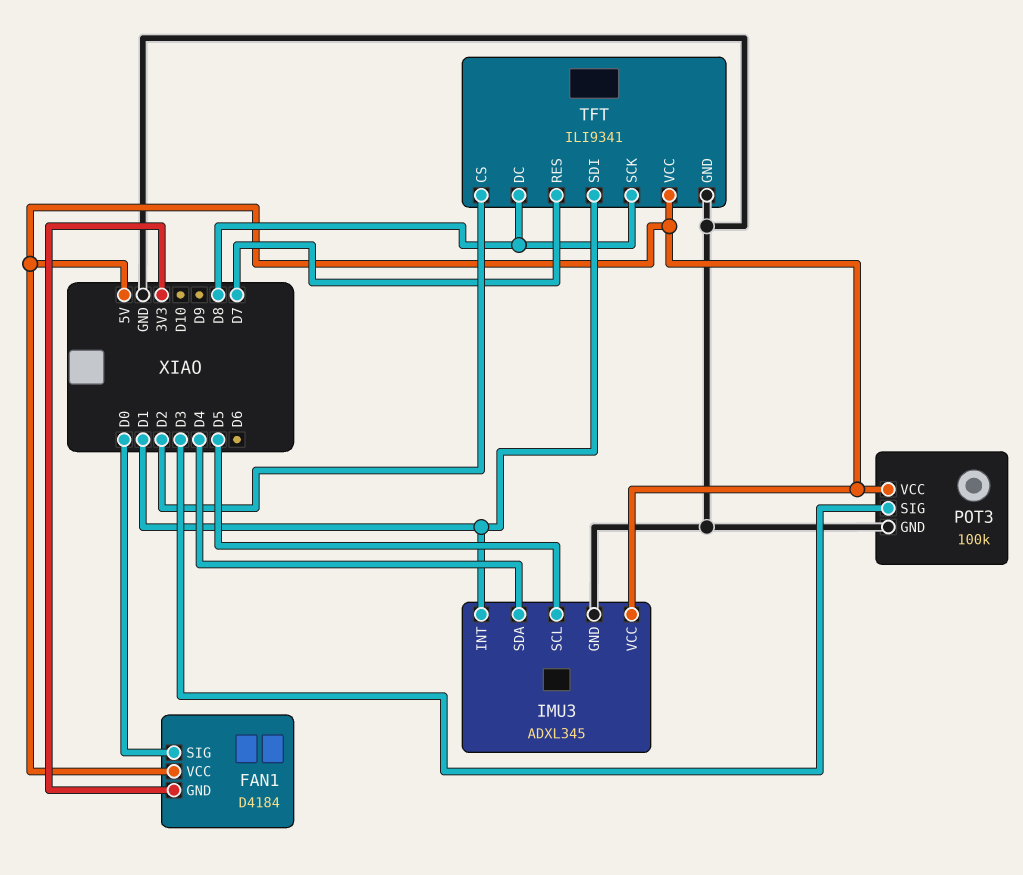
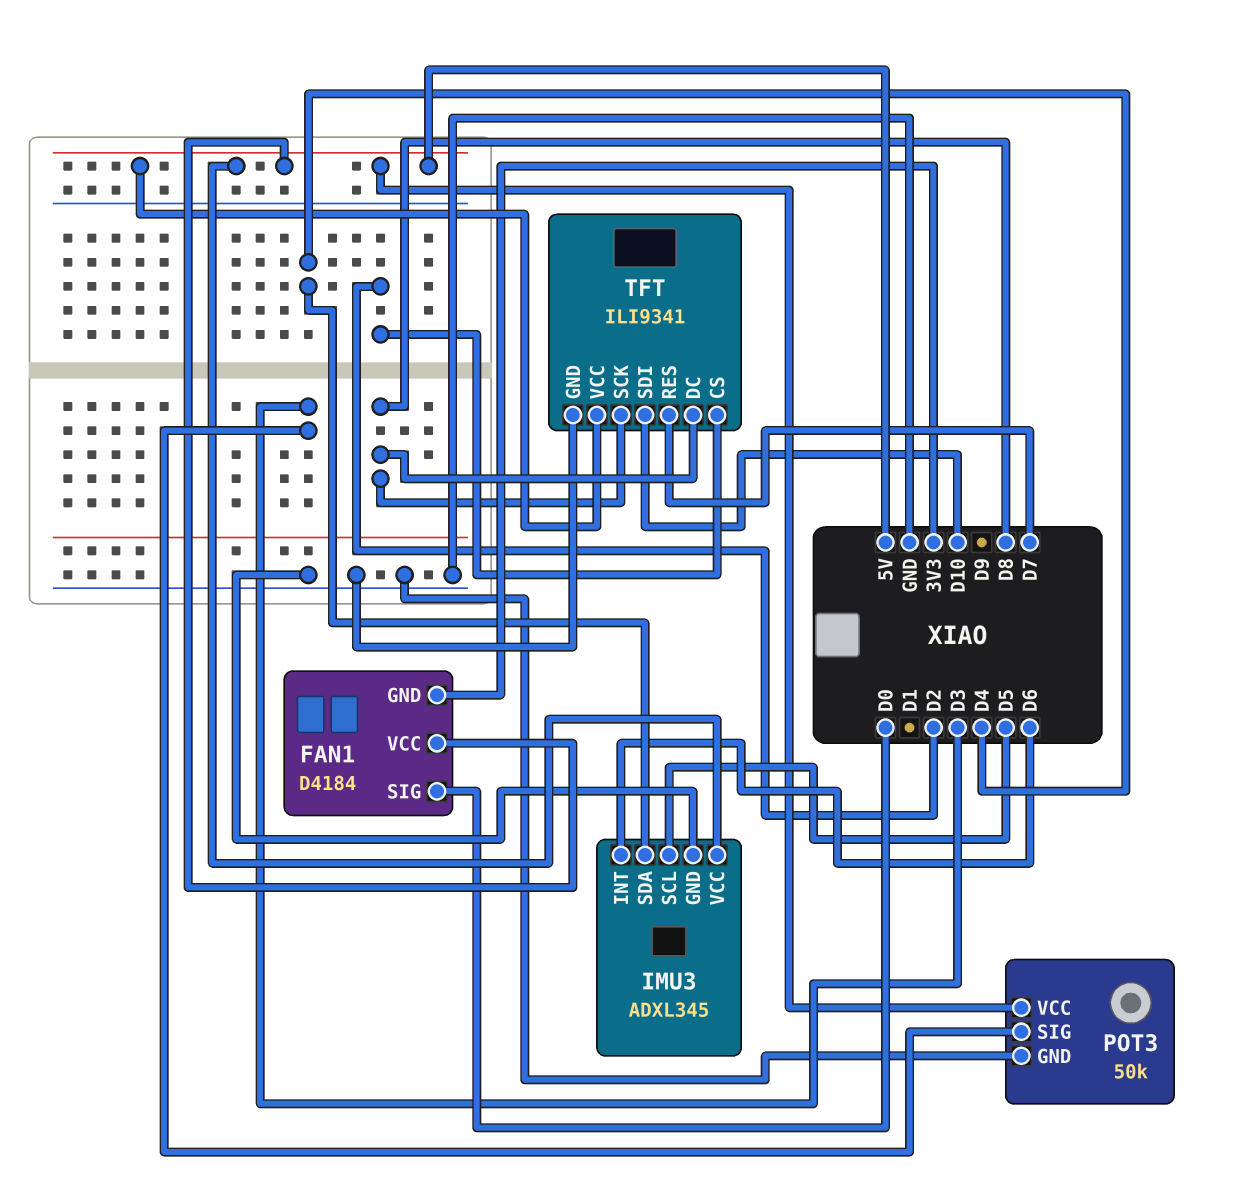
IMU3 pin INT: D1 -> D6
POT3: 100k -> 50k
TFT pin SDI: D1 -> D10

